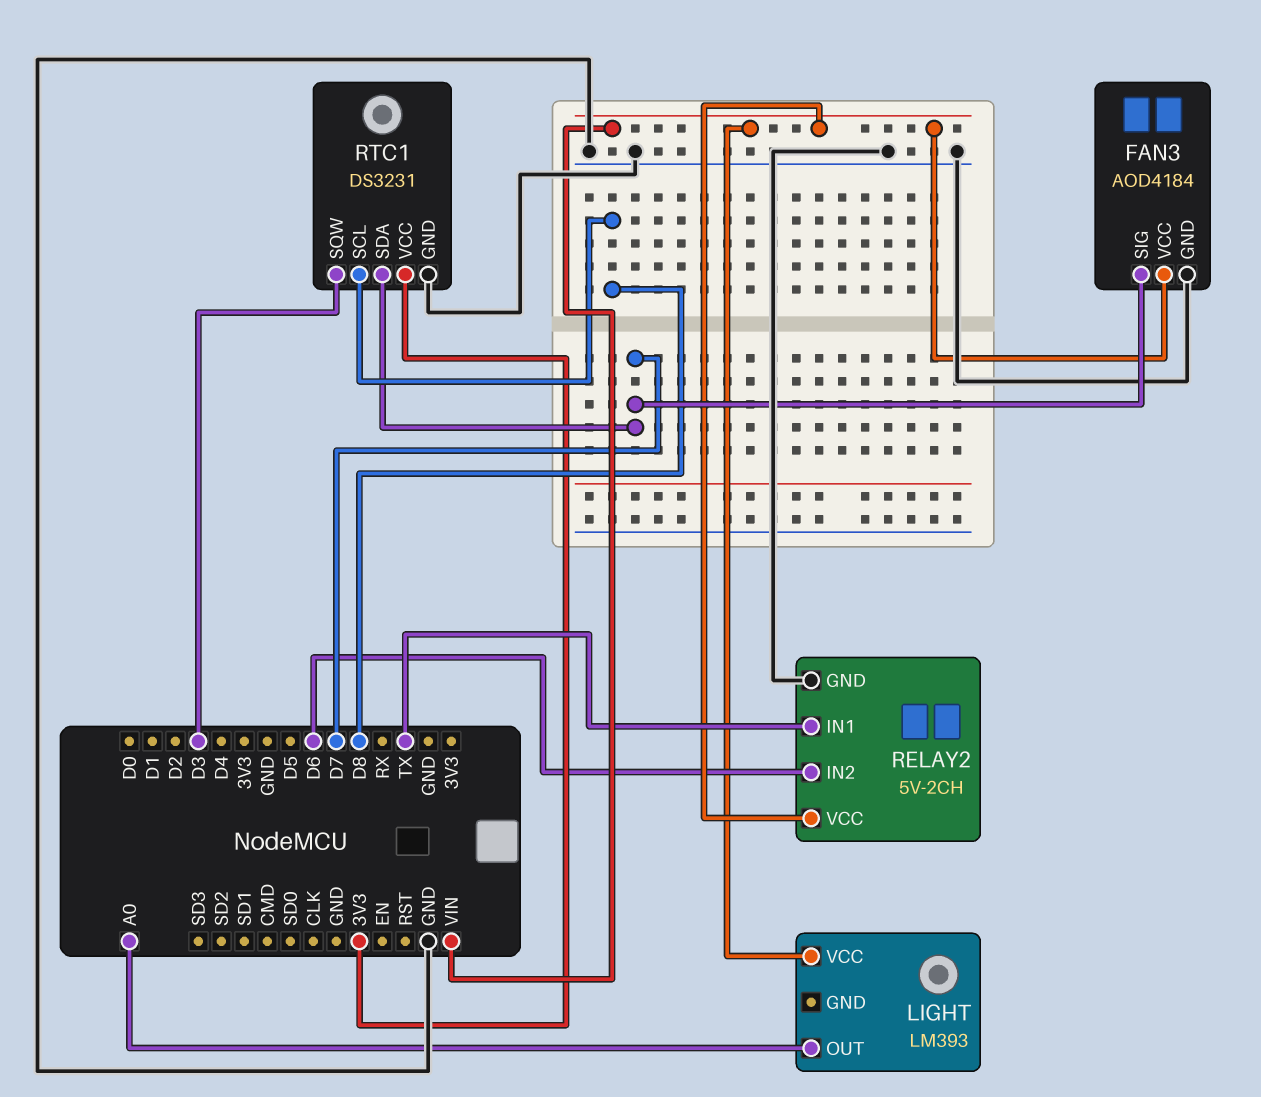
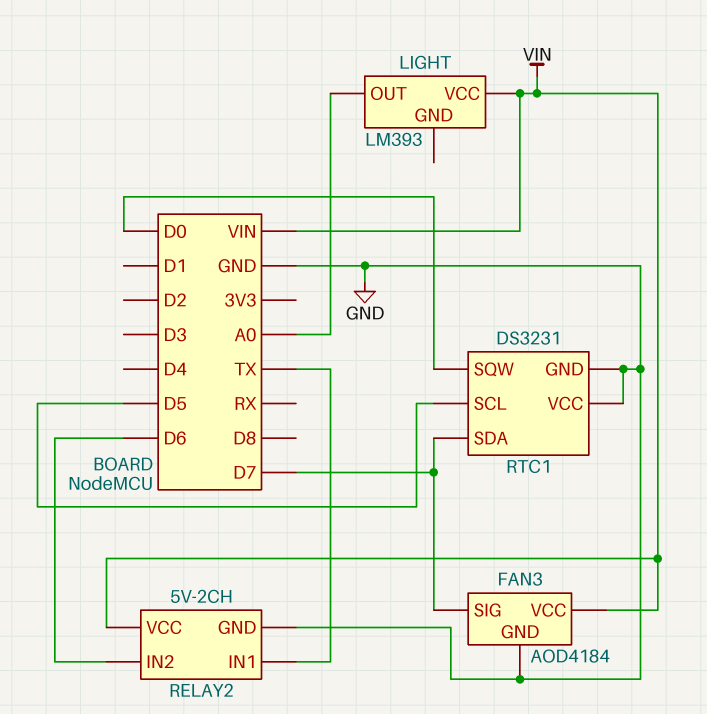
RTC1 pin SCL: D8 -> D5
RTC1 pin SQW: D3 -> D0
RTC1 pin VCC: 3V3 -> GND

